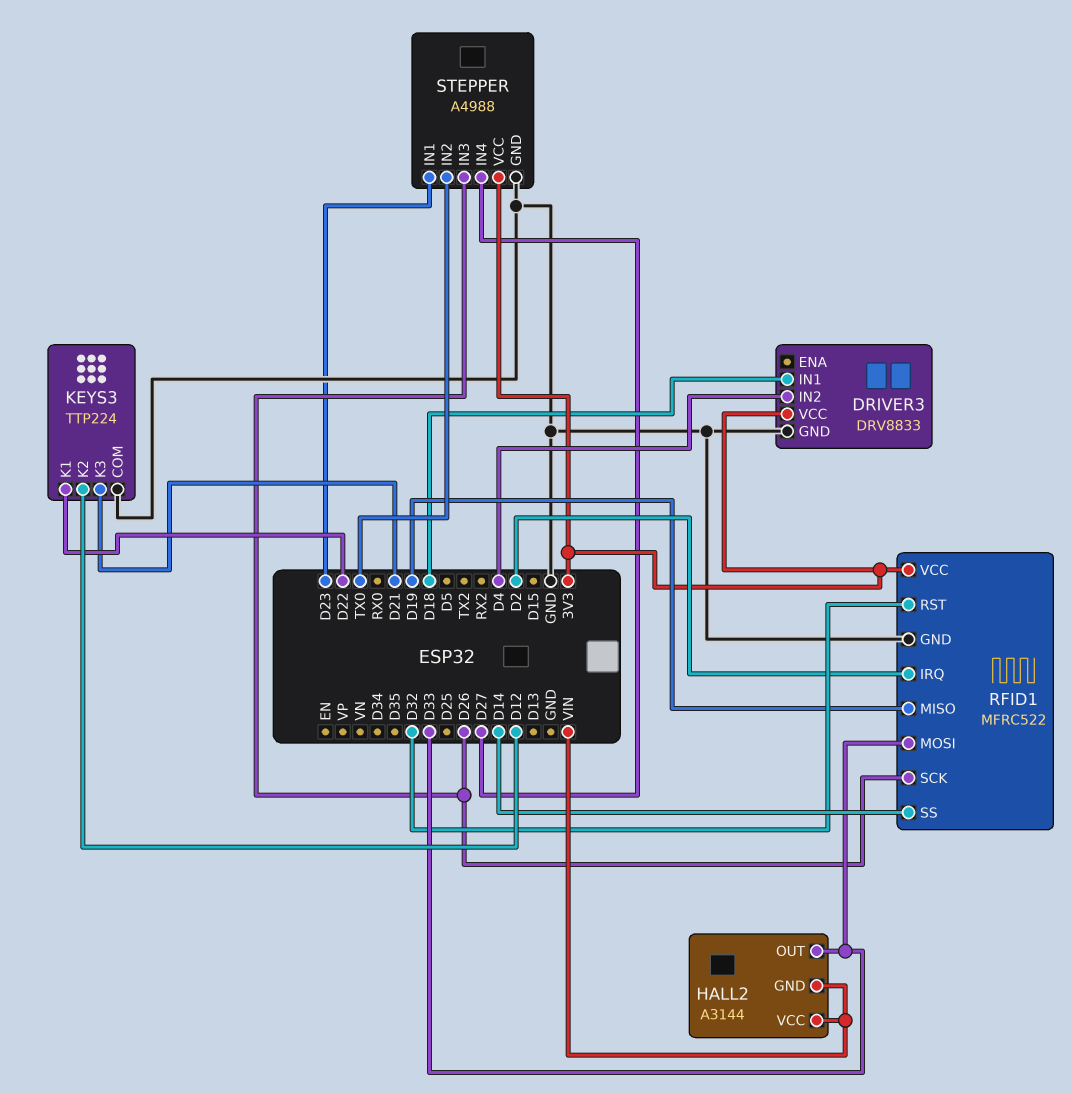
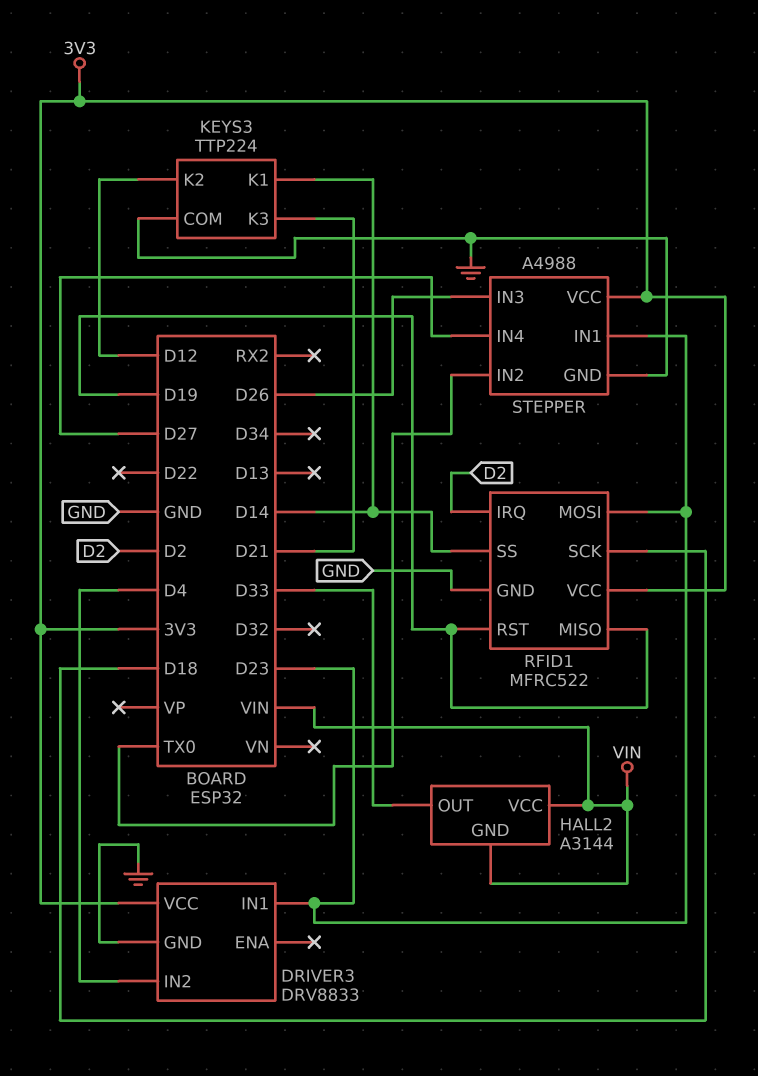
DRIVER3 pin IN1: D18 -> D23
KEYS3 pin K1: D22 -> D14
RFID1 pin MOSI: D33 -> D23
RFID1 pin RST: D32 -> D19
RFID1 pin SCK: D26 -> D18

